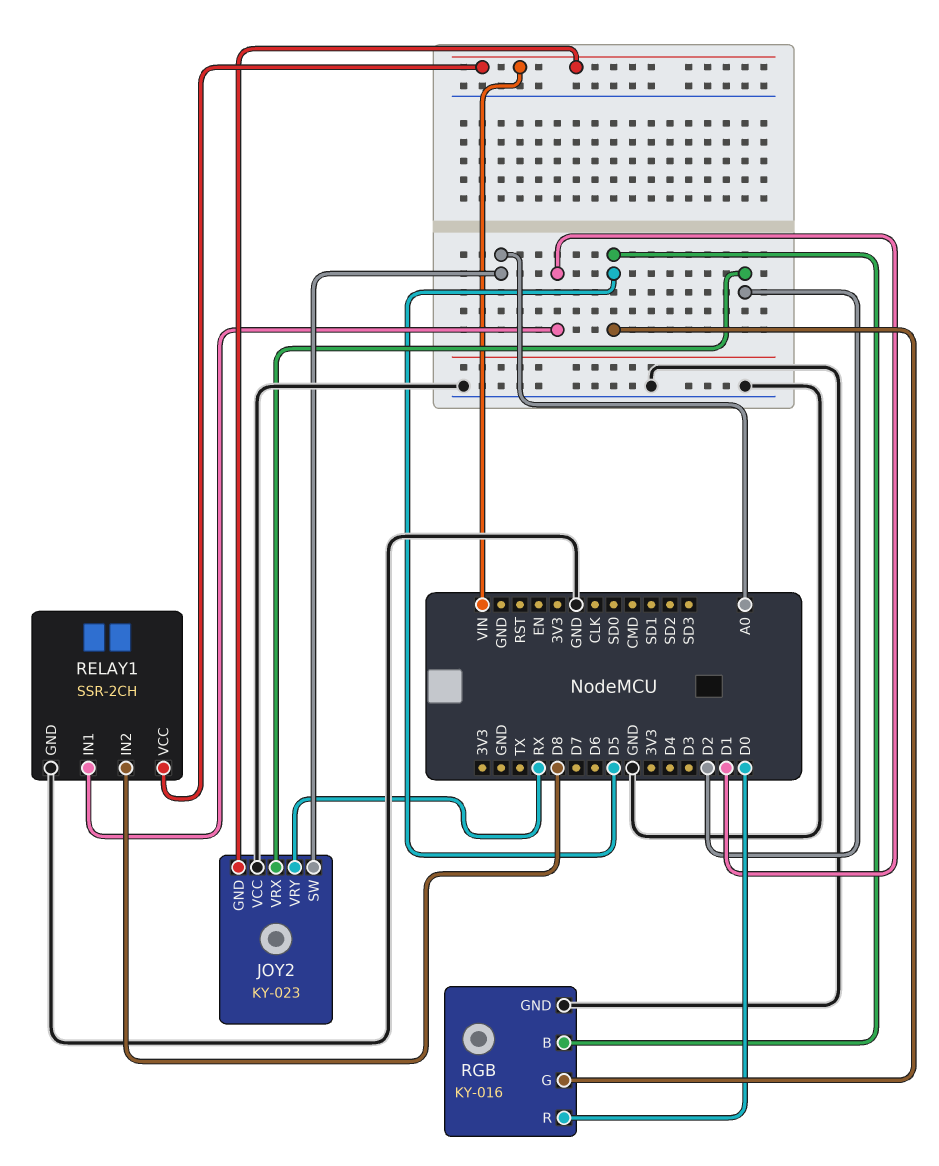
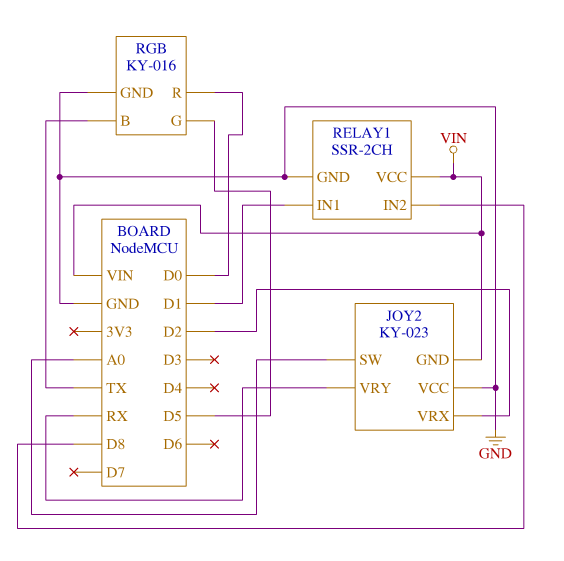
RGB pin B: D5 -> TX

